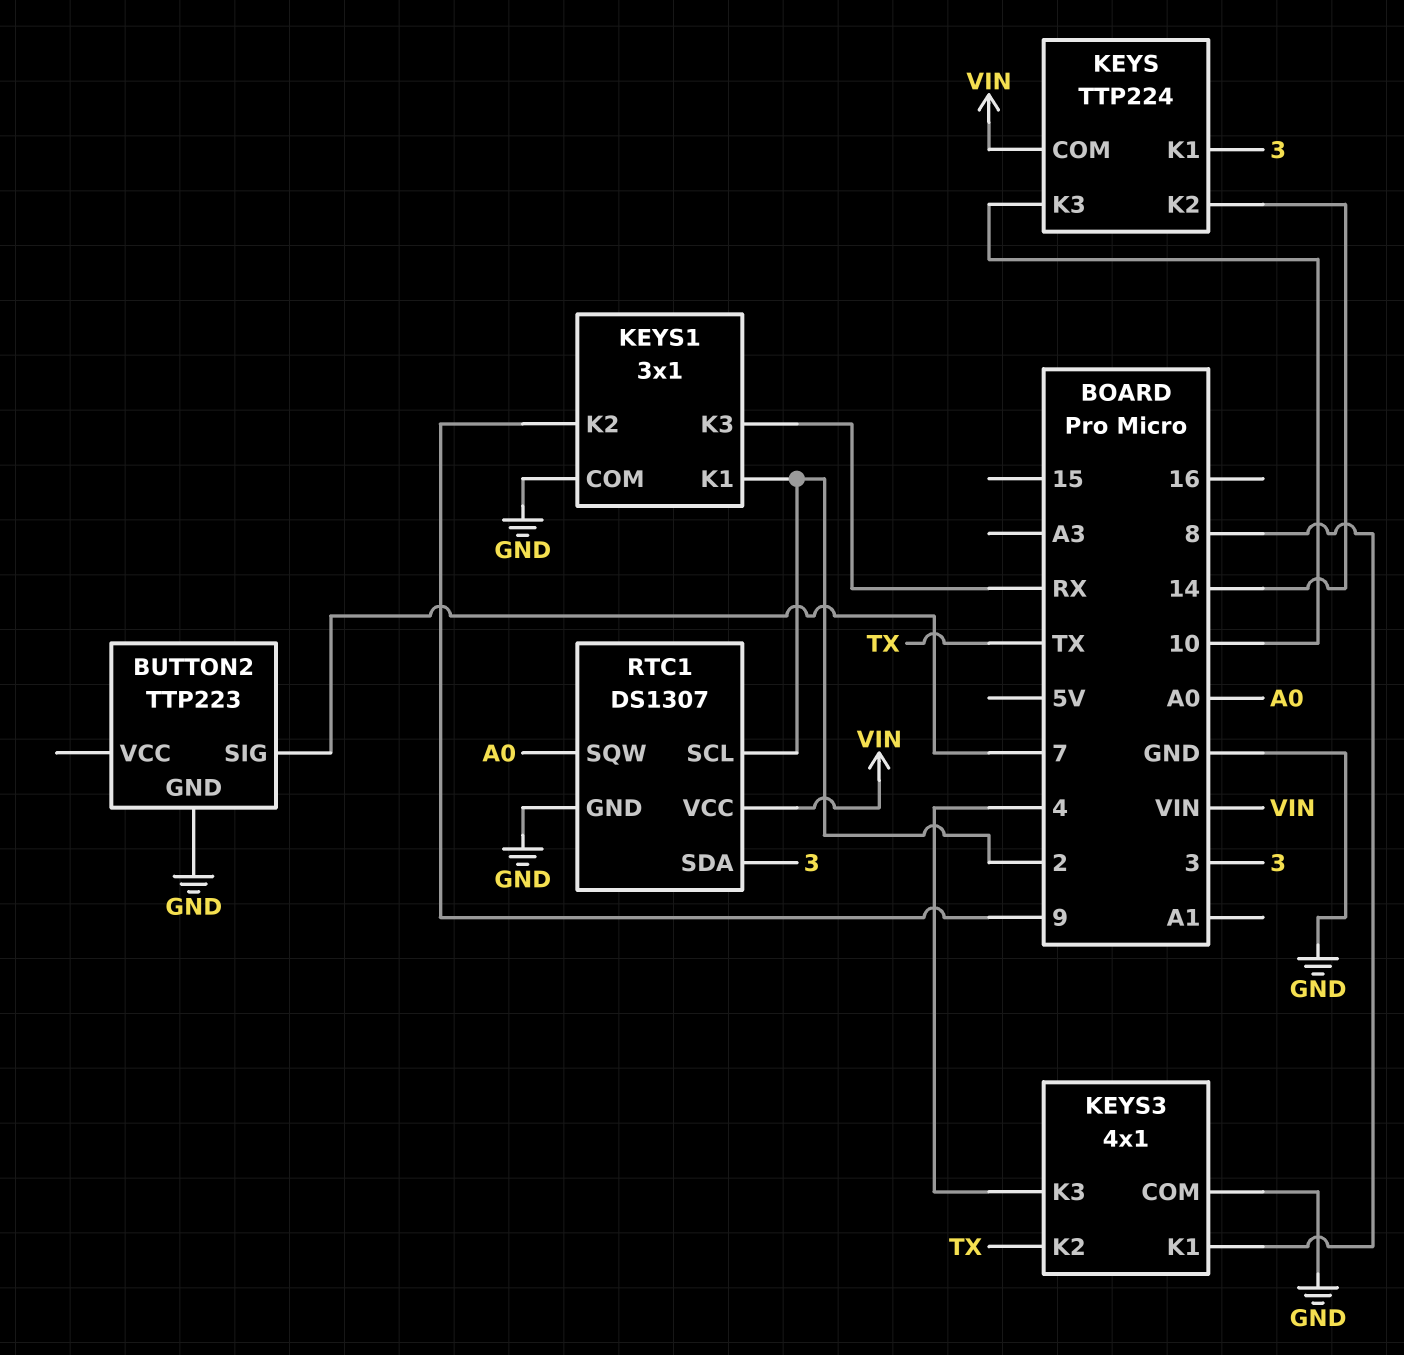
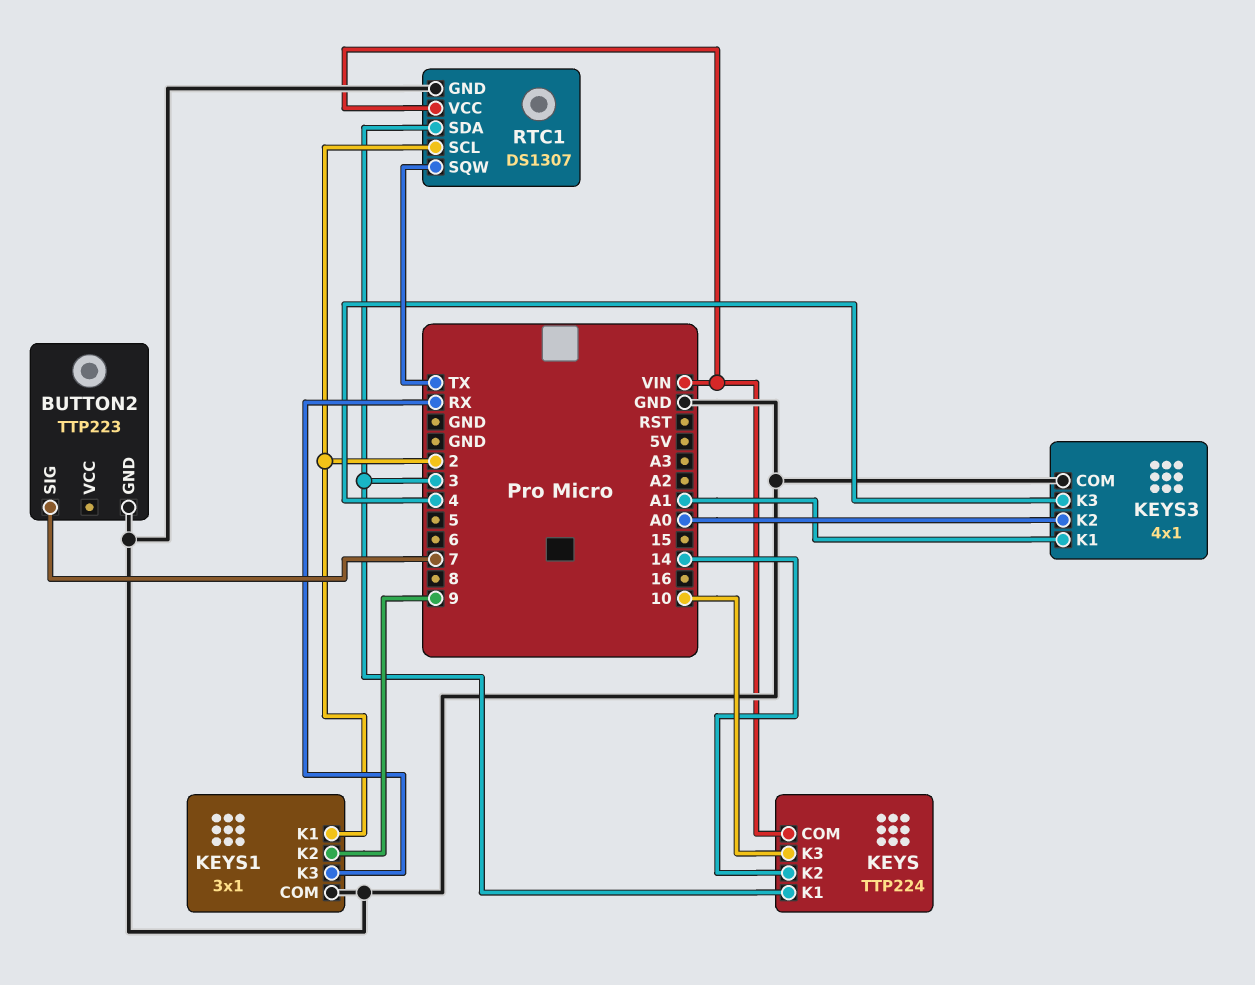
KEYS3 pin K1: 8 -> A1
KEYS3 pin K2: TX -> A0
RTC1 pin SQW: A0 -> TX

